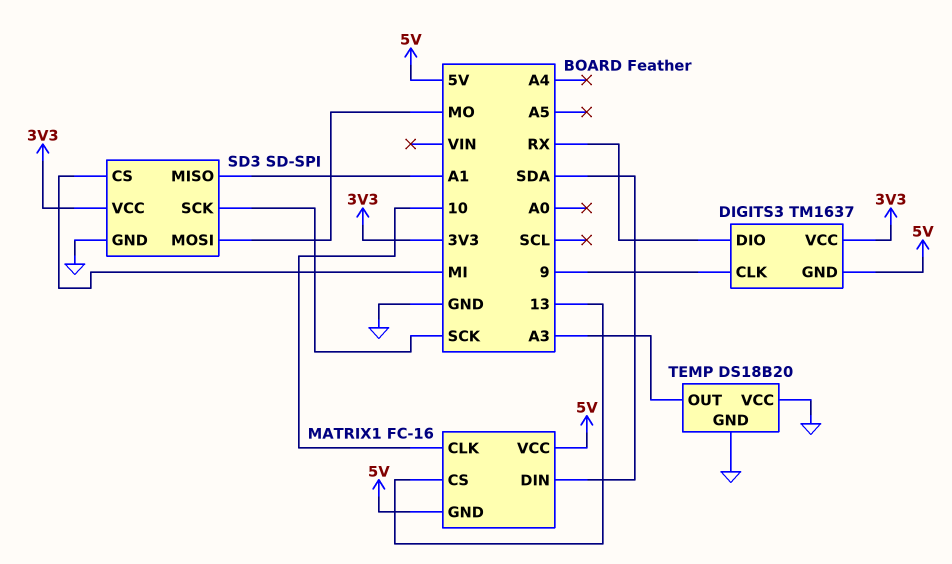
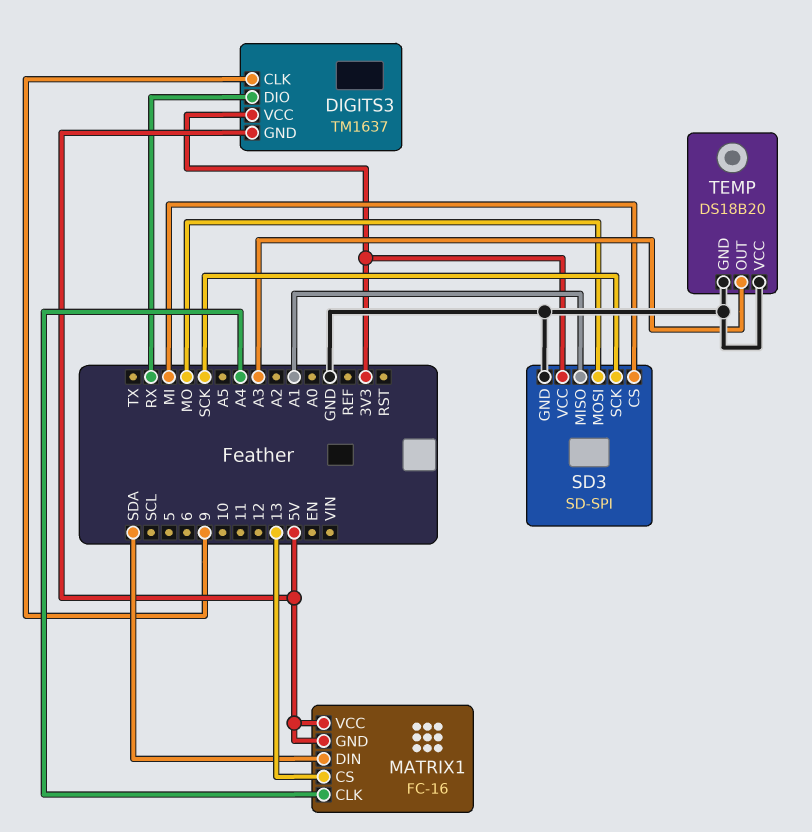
MATRIX1 pin CLK: 10 -> A4

